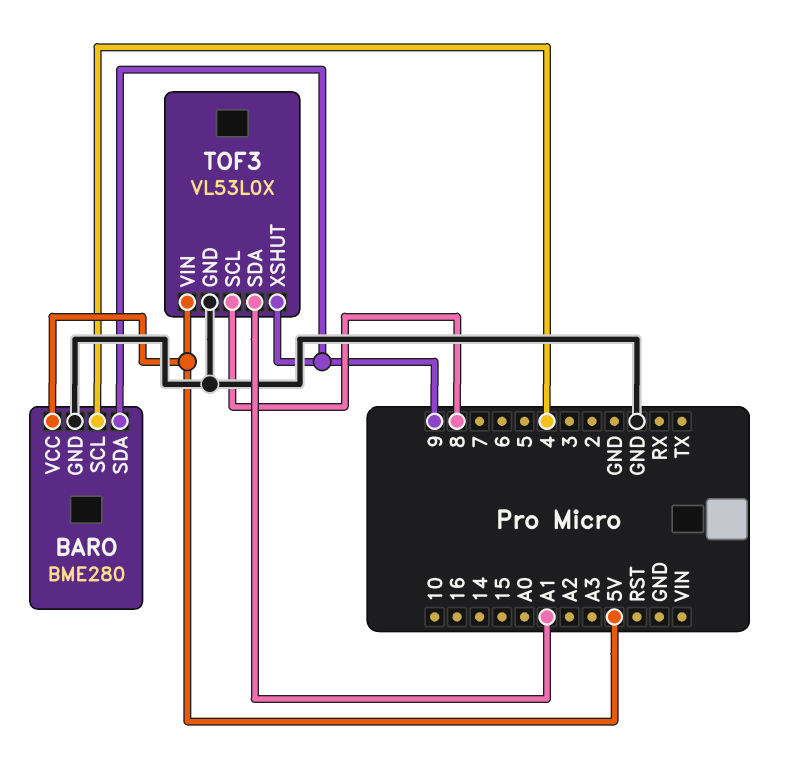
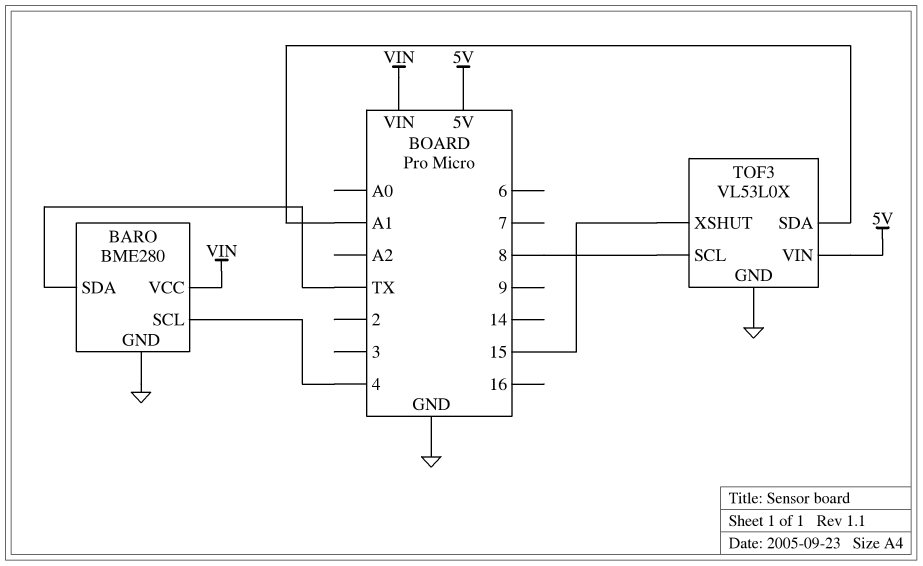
BARO pin SDA: 9 -> TX
BARO pin VCC: 5V -> VIN
TOF3 pin XSHUT: 9 -> 15

